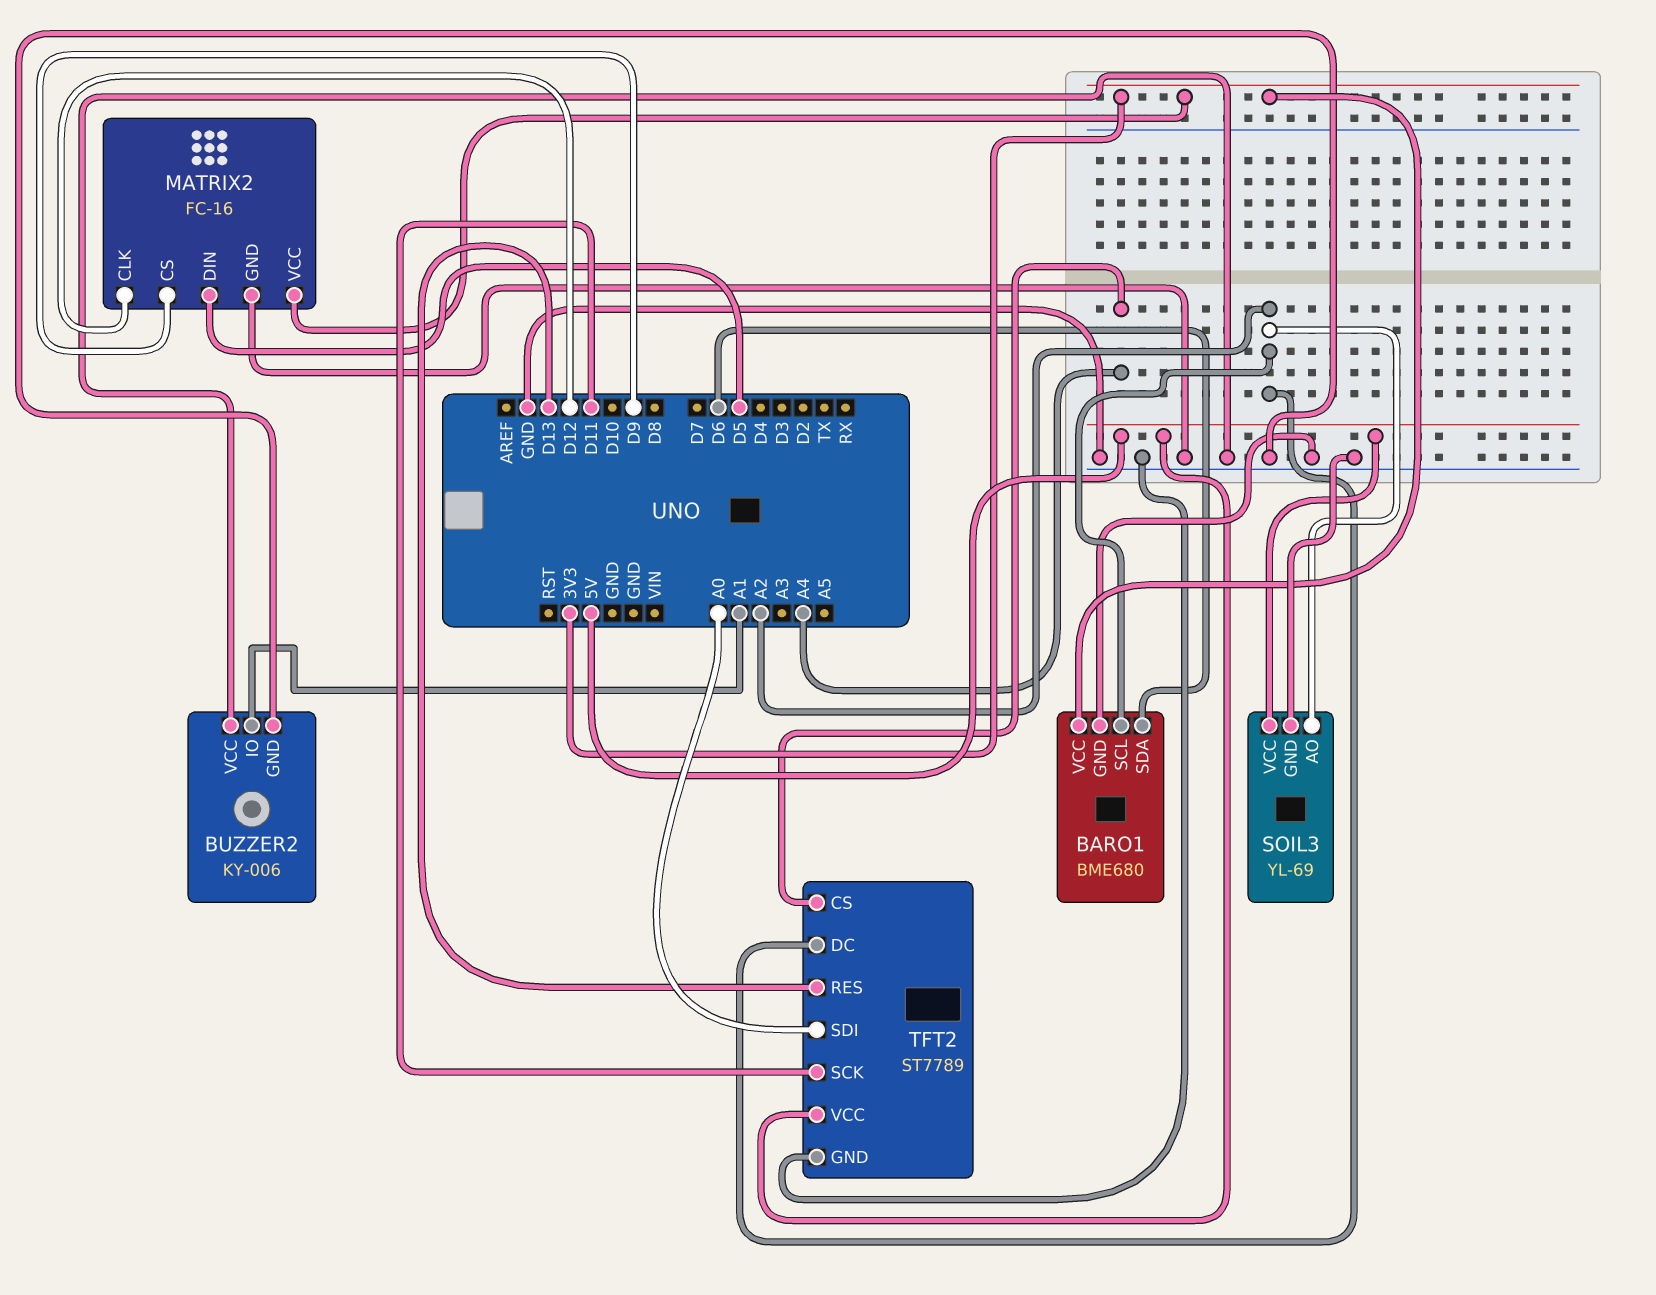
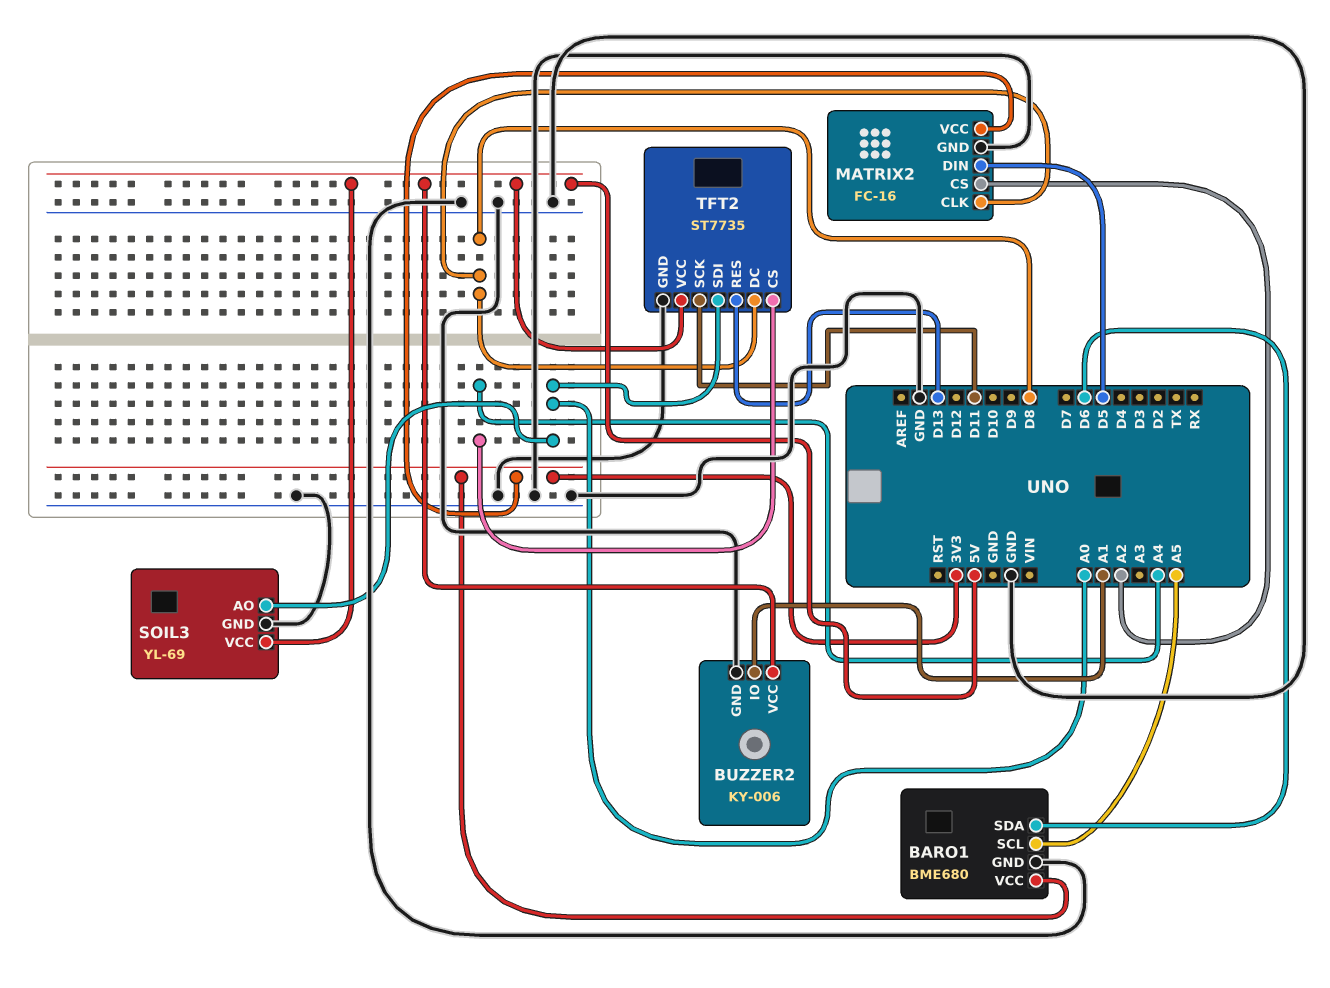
BARO1 pin SCL: A2 -> A5
BUZZER2 pin VCC: GND -> 5V
MATRIX2 pin CLK: D12 -> D8
MATRIX2 pin CS: D9 -> A2
SOIL3 pin AO: A2 -> A0
TFT2: ST7789 -> ST7735
TFT2 pin DC: A2 -> D8

